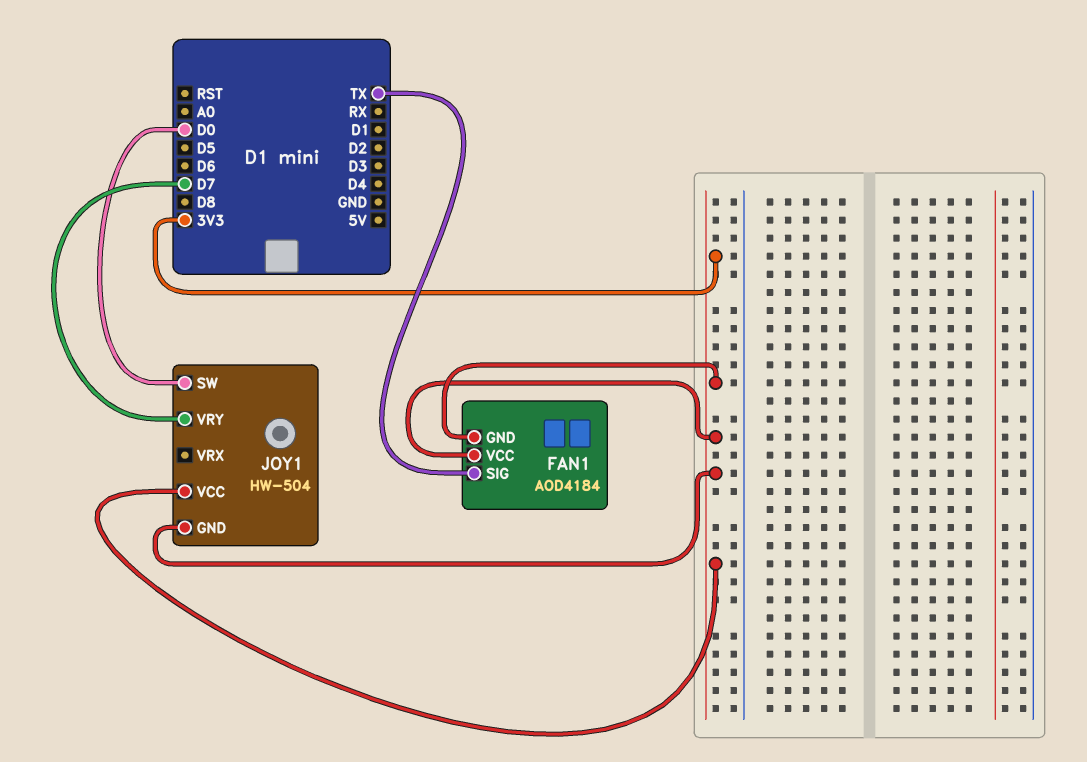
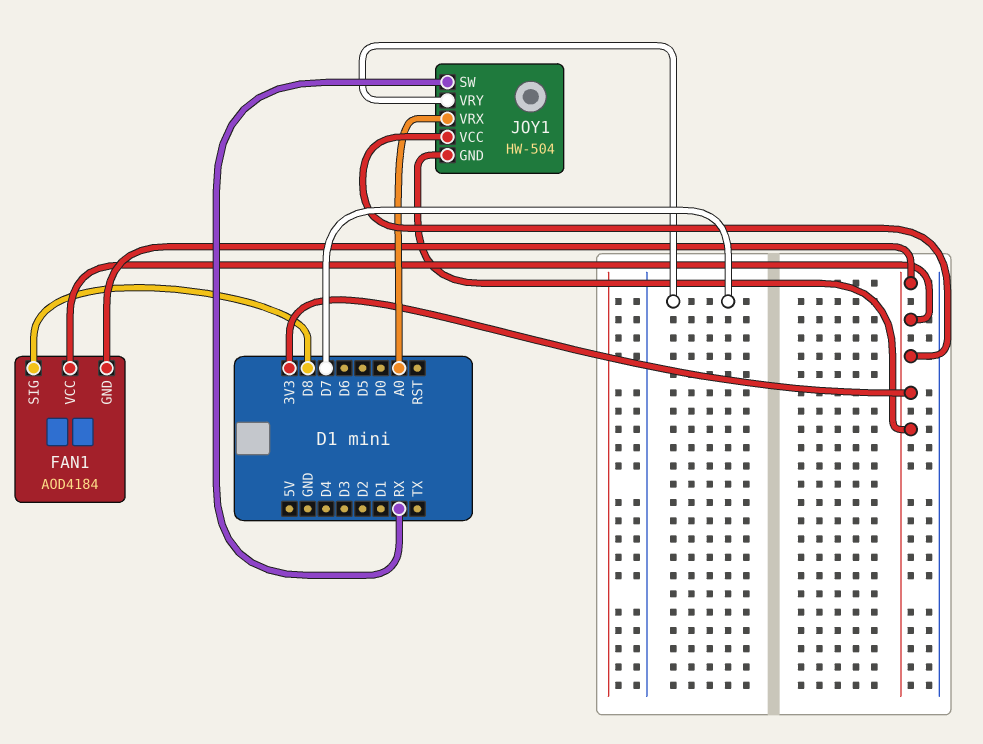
FAN1 pin SIG: TX -> D8
JOY1 pin SW: D0 -> RX
JOY1 pin VRX: none -> A0

